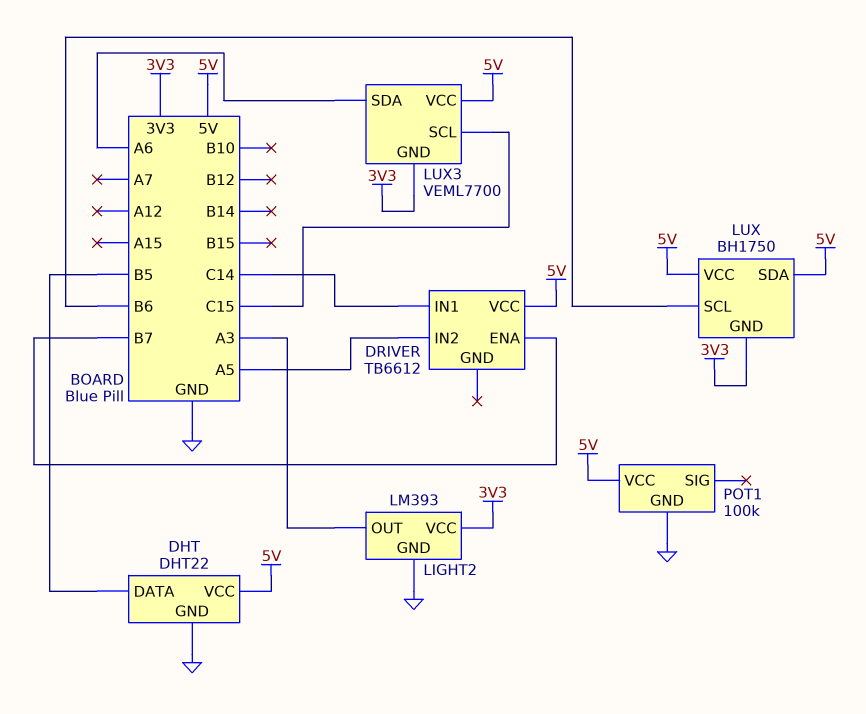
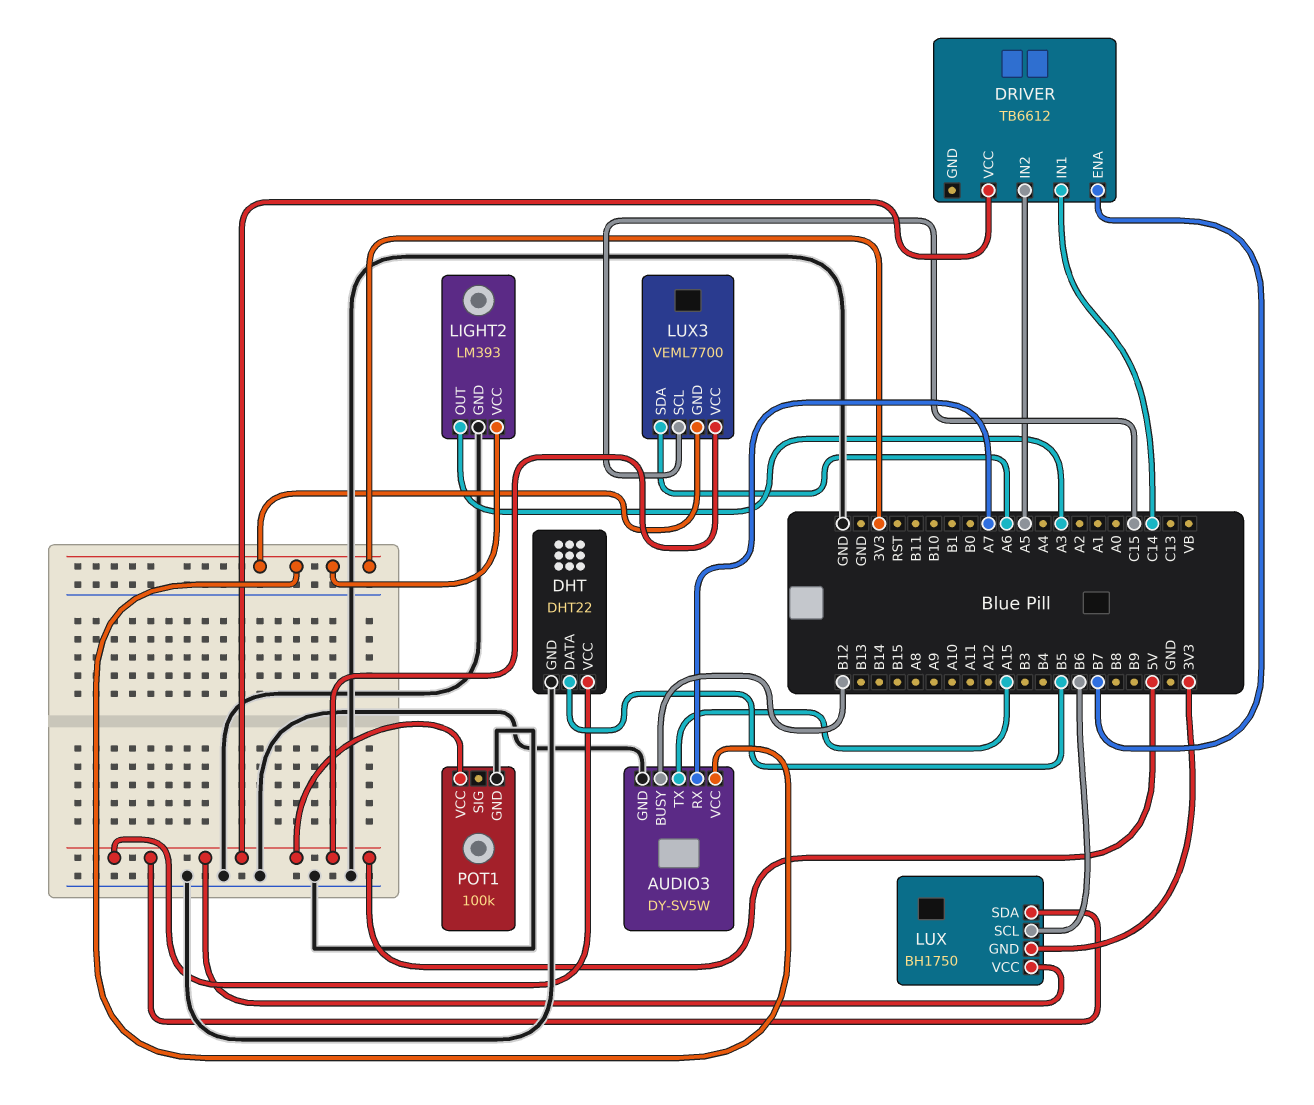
AUDIO3: none -> DY-SV5W
AUDIO3 pin BUSY: none -> B12
AUDIO3 pin GND: none -> GND
AUDIO3 pin RX: none -> A7
AUDIO3 pin TX: none -> A15
AUDIO3 pin VCC: none -> 3V3

